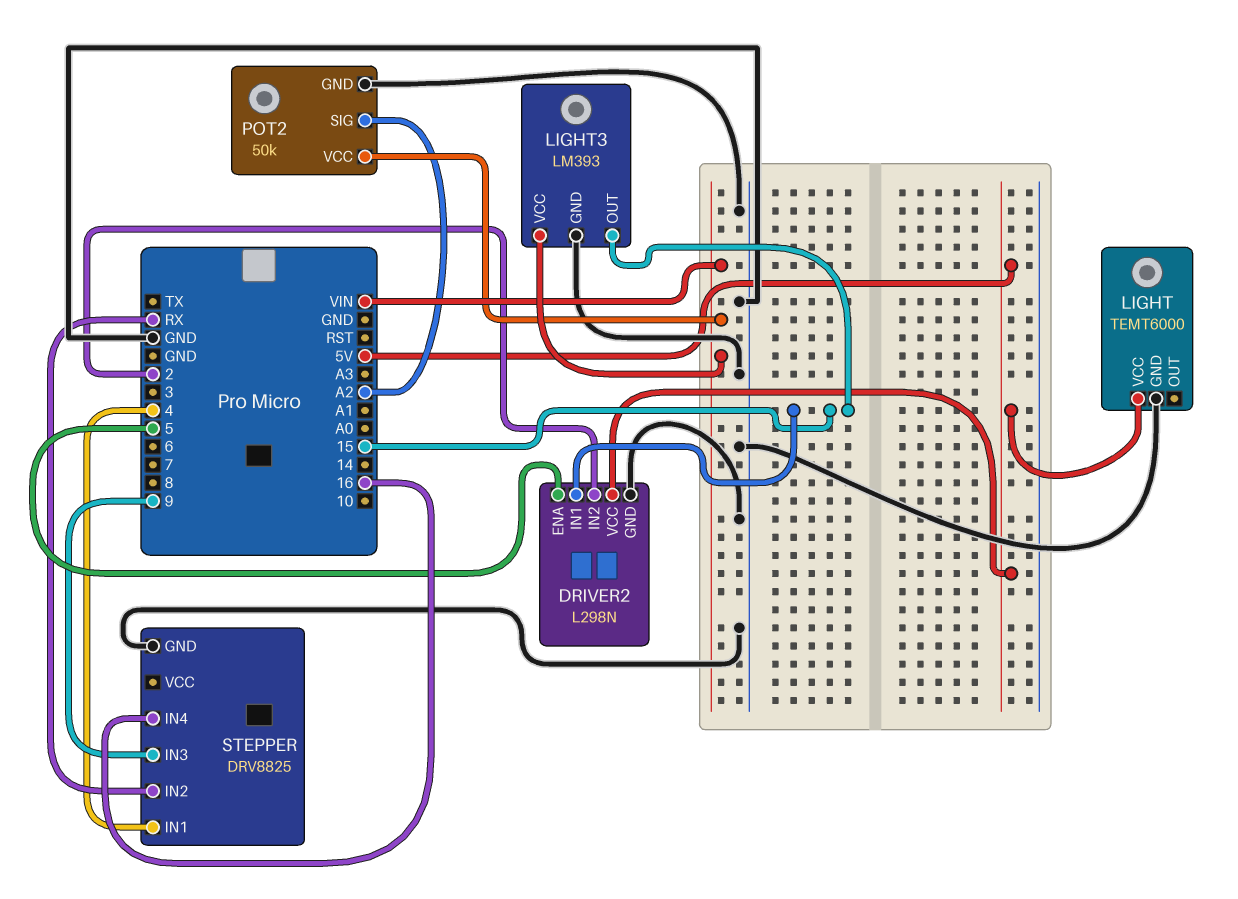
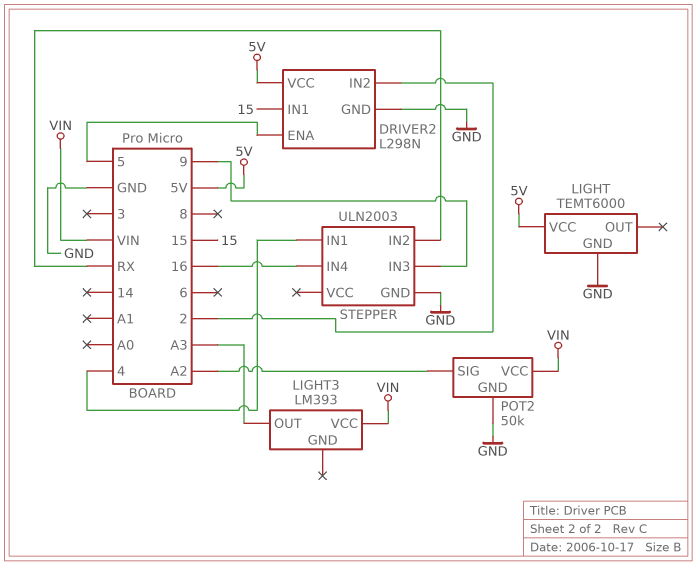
LIGHT3 pin GND: GND -> none
LIGHT3 pin OUT: 15 -> A3
STEPPER: DRV8825 -> ULN2003

